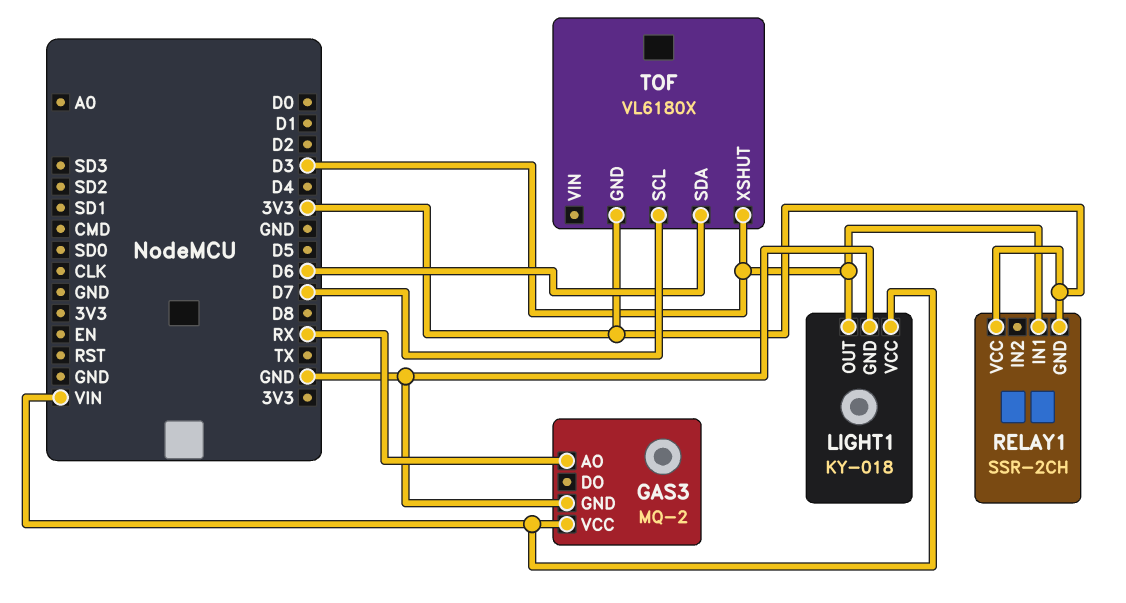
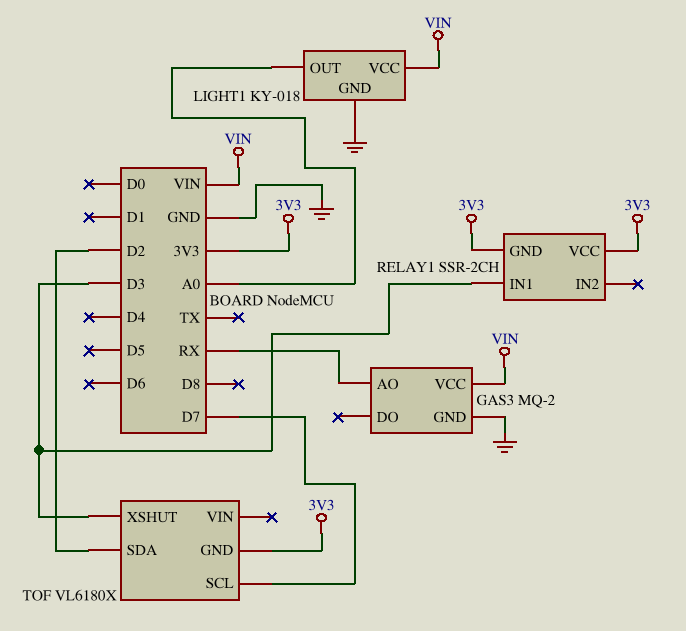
LIGHT1 pin OUT: D3 -> A0
TOF pin SDA: D6 -> D2

